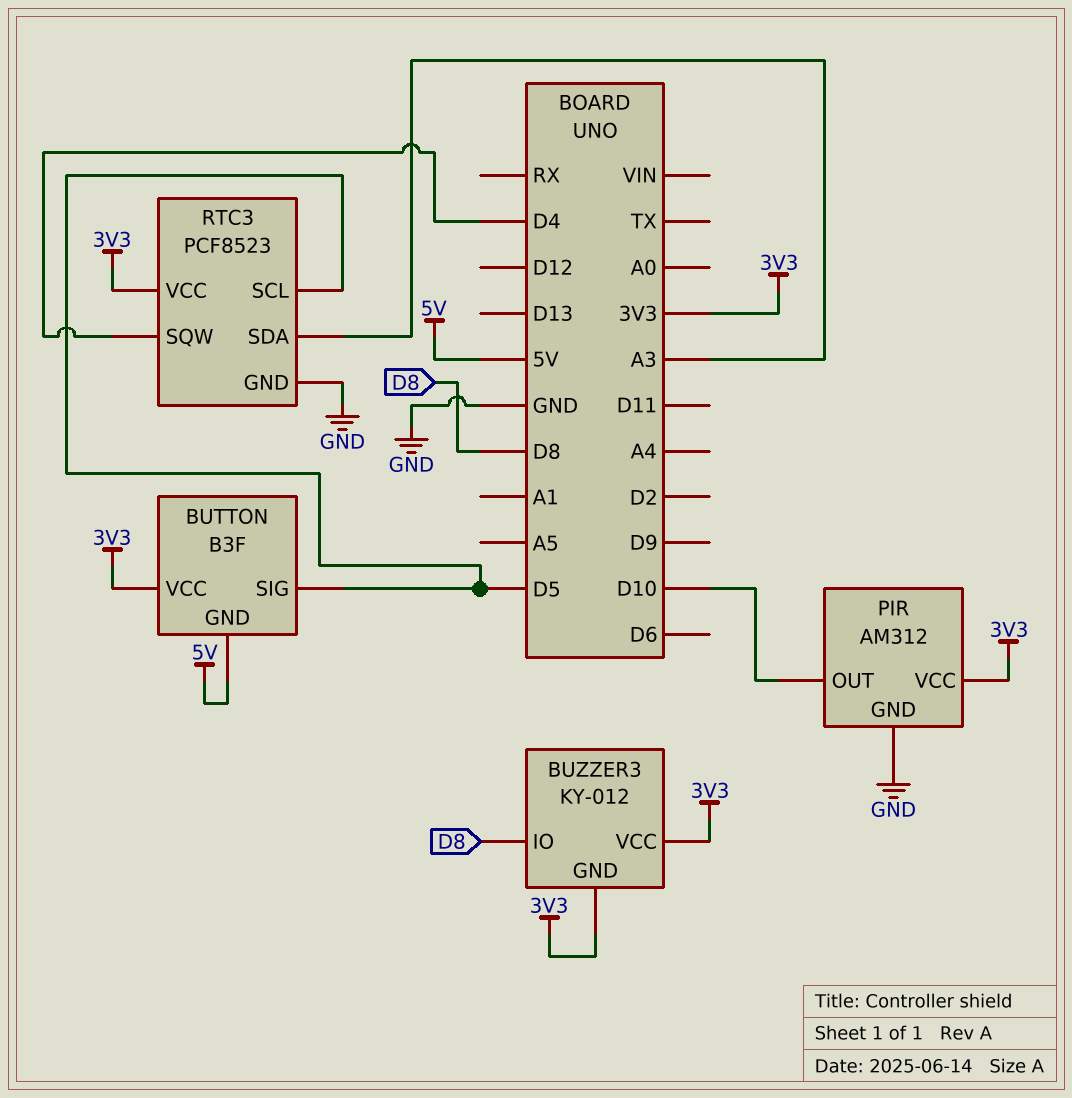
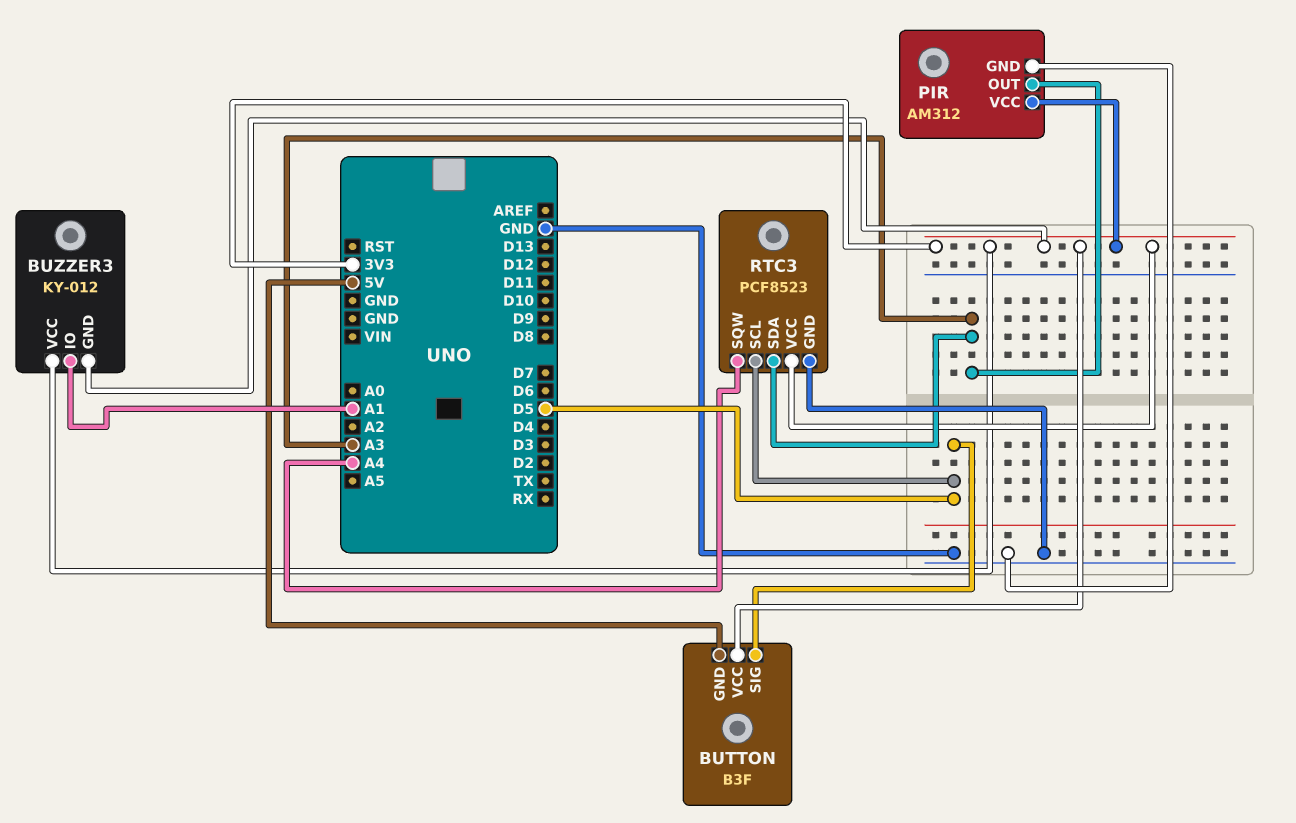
BUZZER3 pin IO: D8 -> A1
PIR pin OUT: D10 -> A3
RTC3 pin SQW: D4 -> A4

